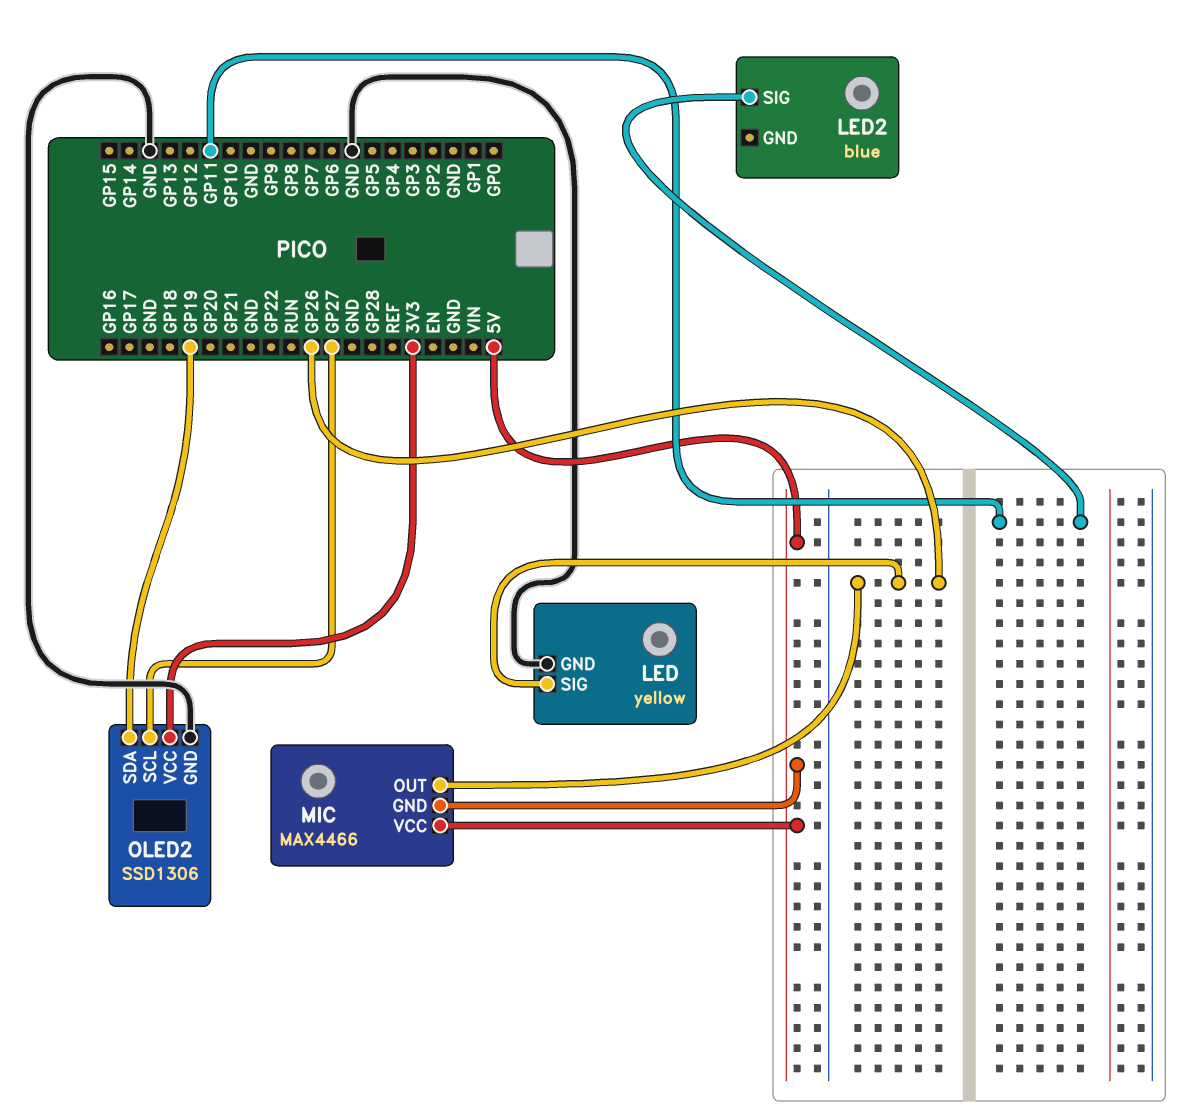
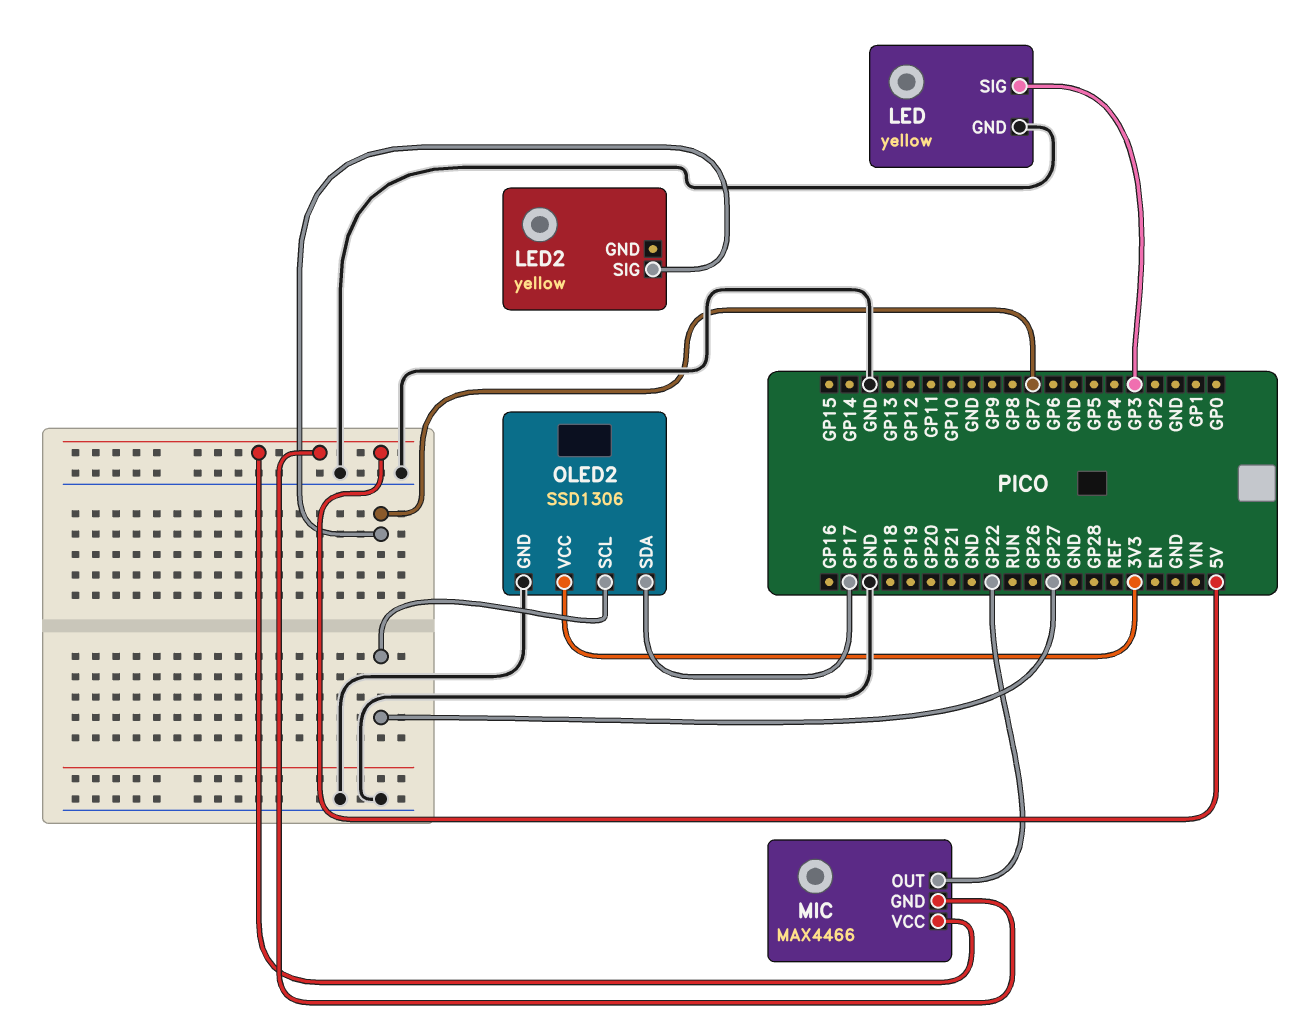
LED pin SIG: GP26 -> GP3
LED2: blue -> yellow
LED2 pin SIG: GP11 -> GP7
MIC pin OUT: GP26 -> GP22
OLED2 pin SDA: GP19 -> GP17

